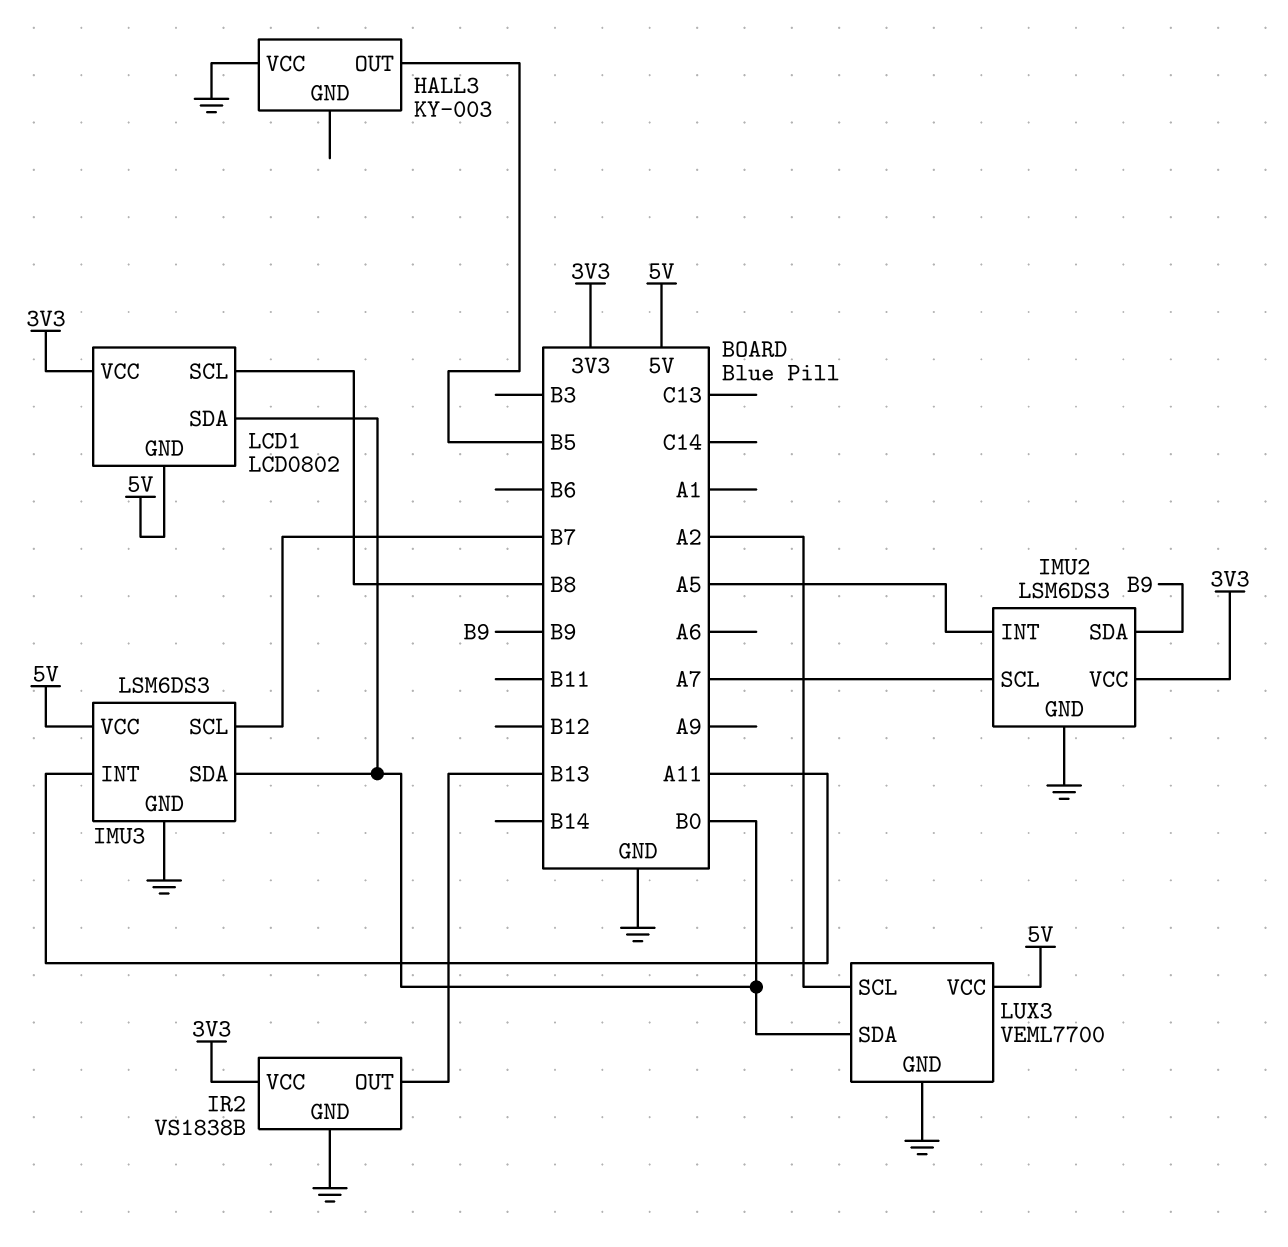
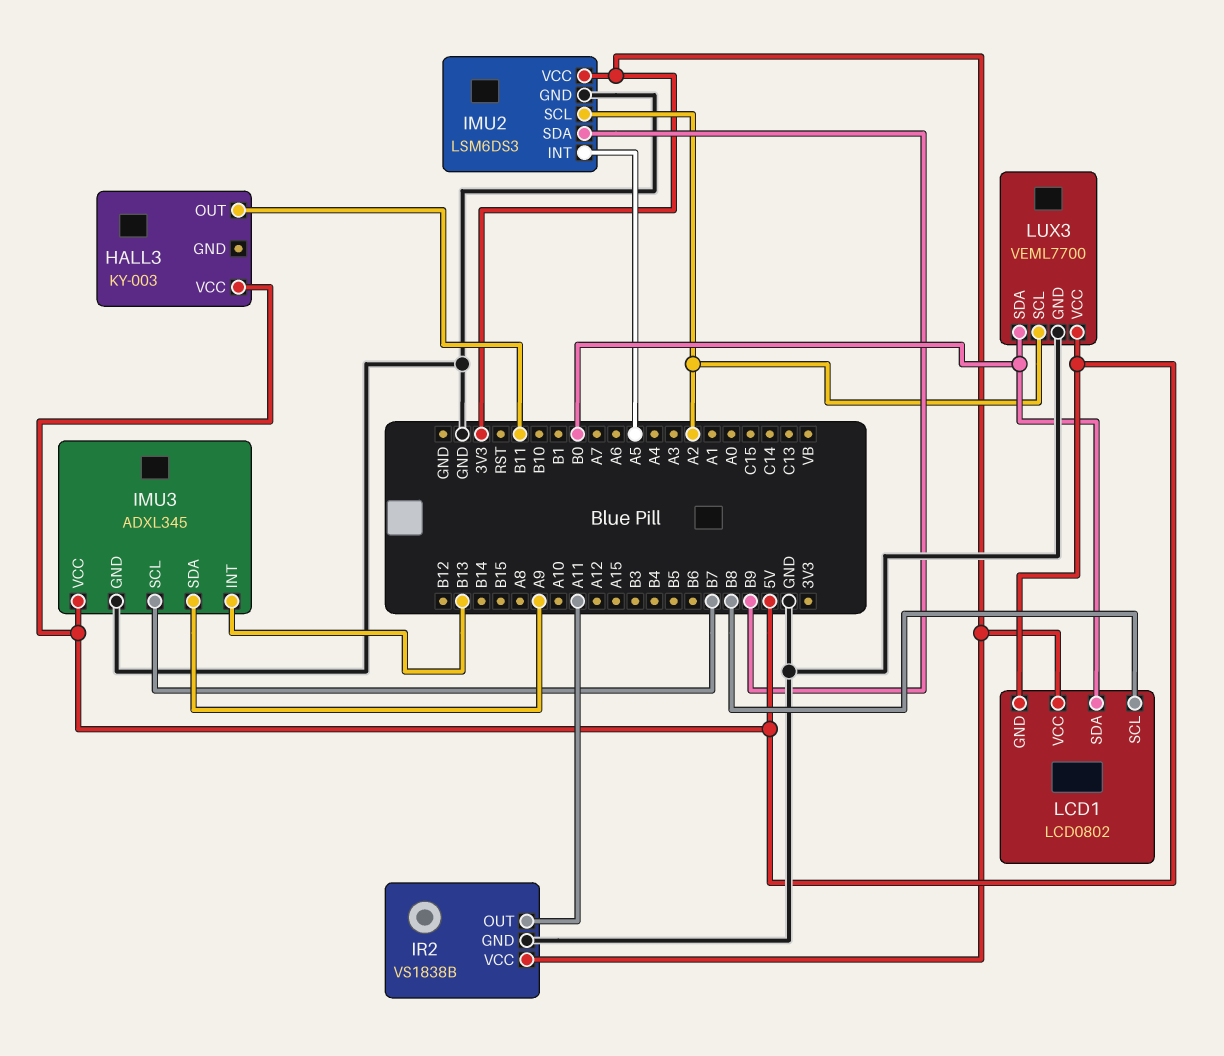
HALL3 pin OUT: B5 -> B11
HALL3 pin VCC: GND -> 5V
IMU2 pin SCL: A7 -> A2
IMU3: LSM6DS3 -> ADXL345
IMU3 pin INT: A11 -> B13
IMU3 pin SDA: B0 -> A9
IR2 pin OUT: B13 -> A11

